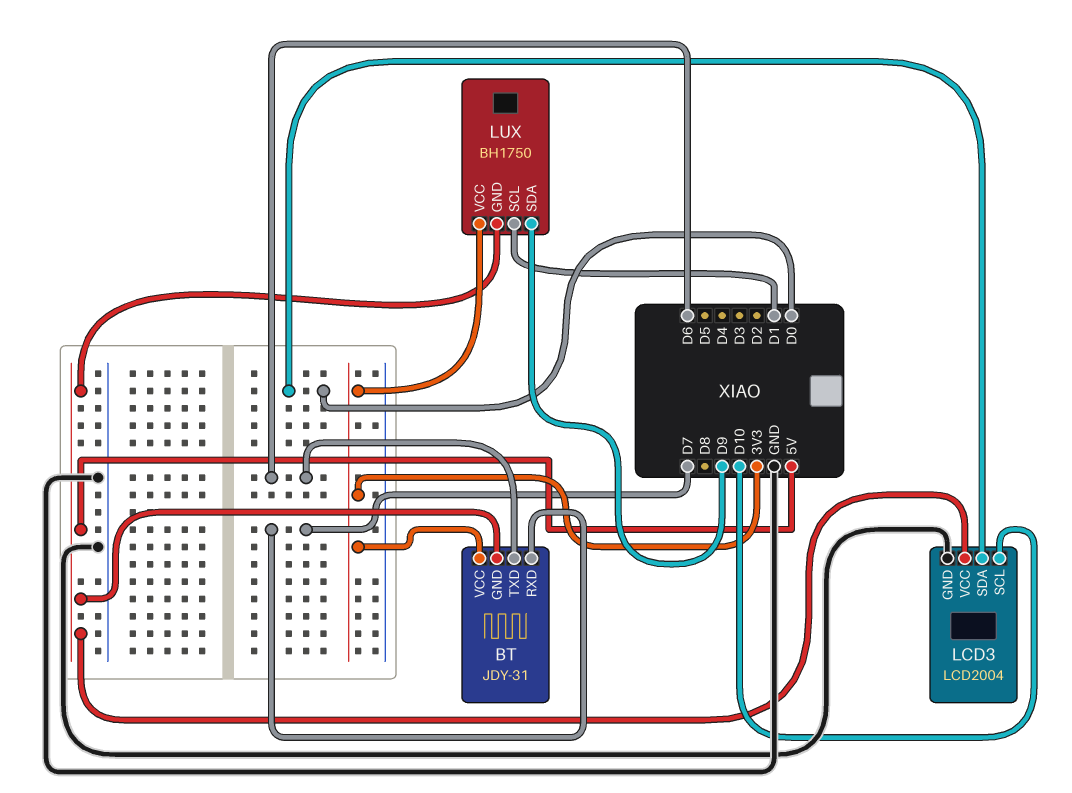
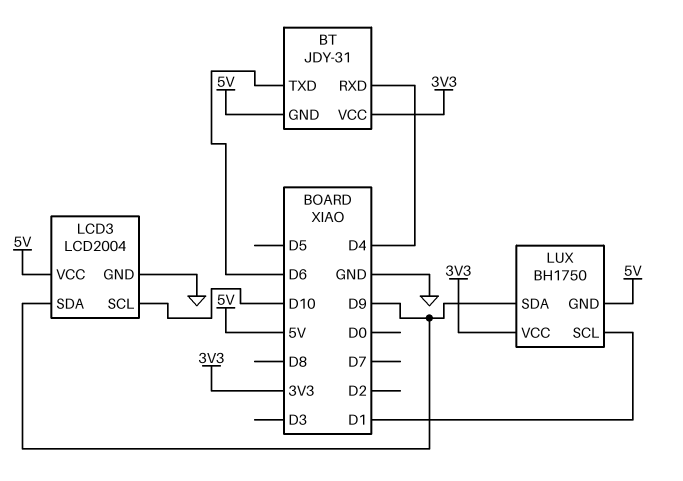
BT pin RXD: D7 -> D4
LCD3 pin SDA: D0 -> D9

